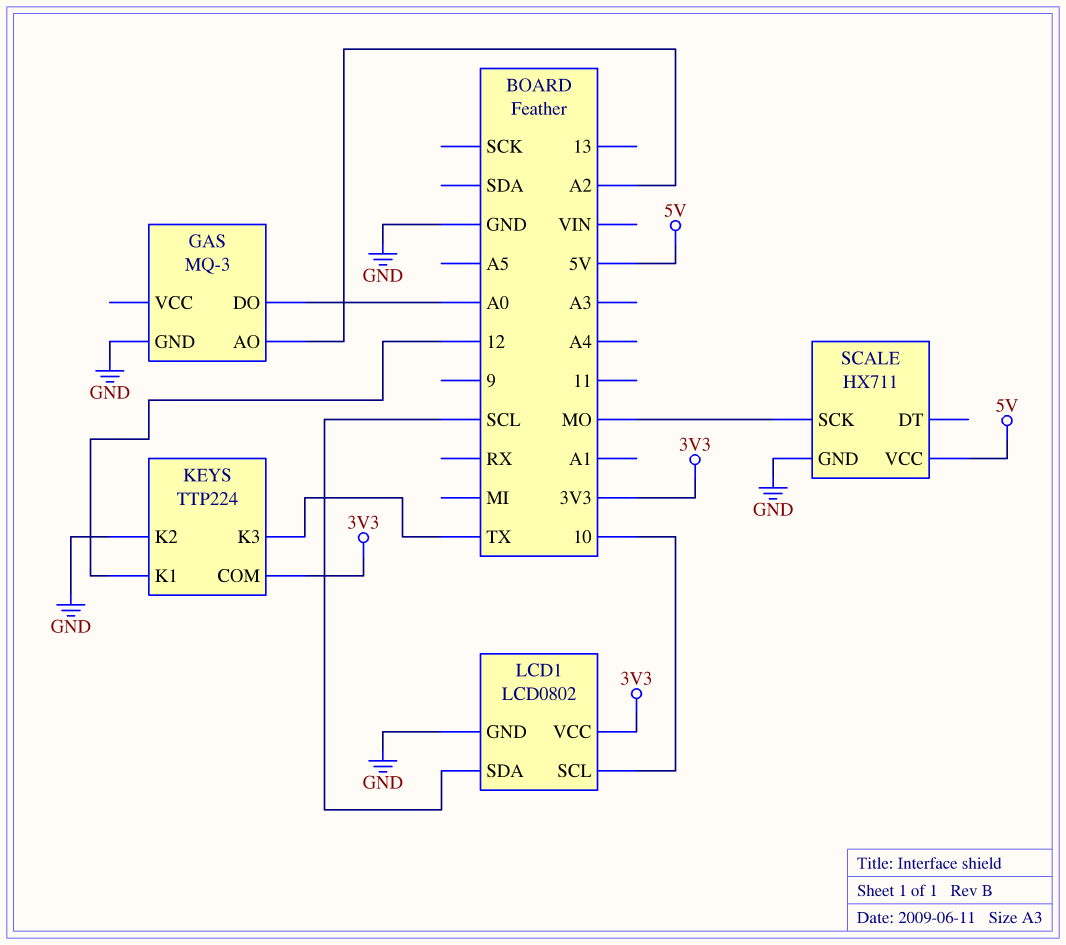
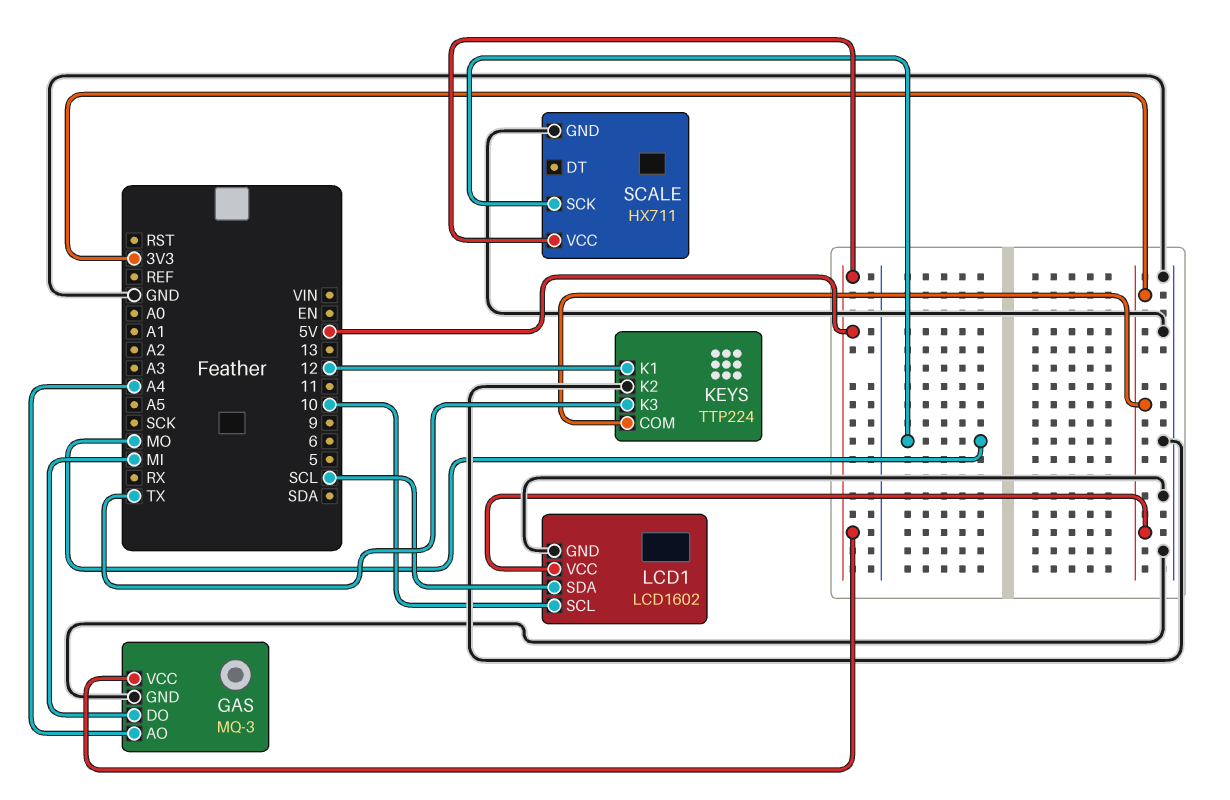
GAS pin AO: A2 -> A4
GAS pin DO: A0 -> MI
GAS pin VCC: none -> 5V
LCD1: LCD0802 -> LCD1602

